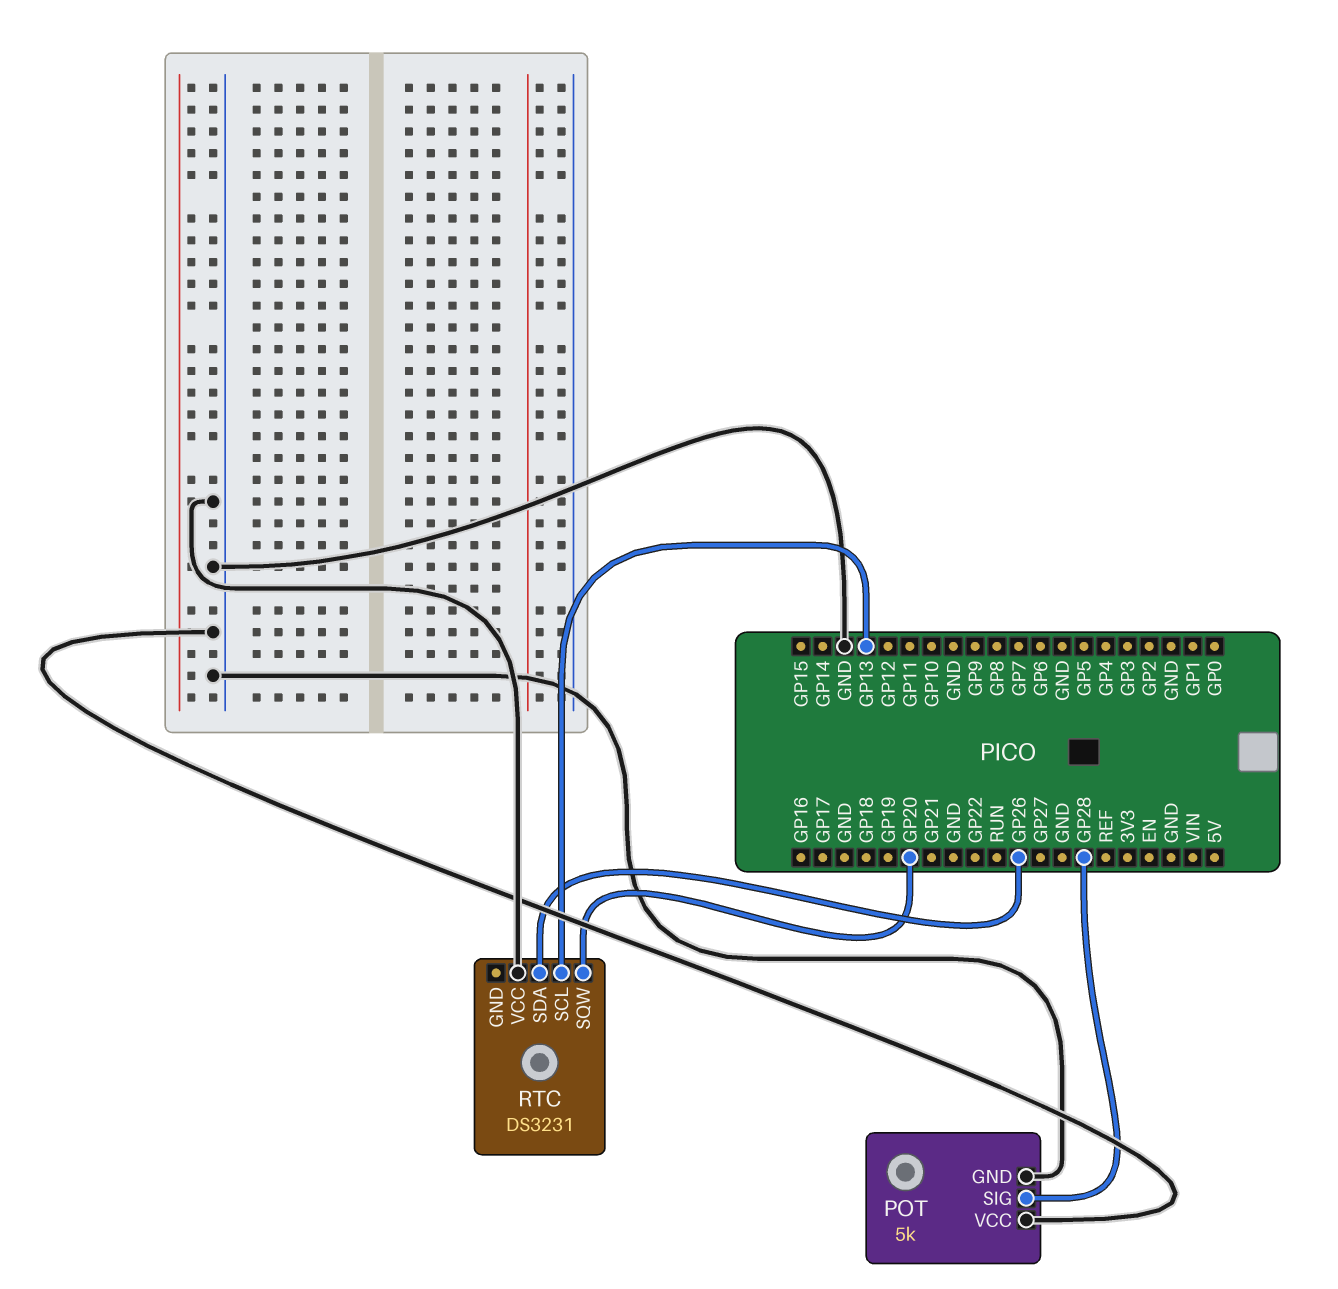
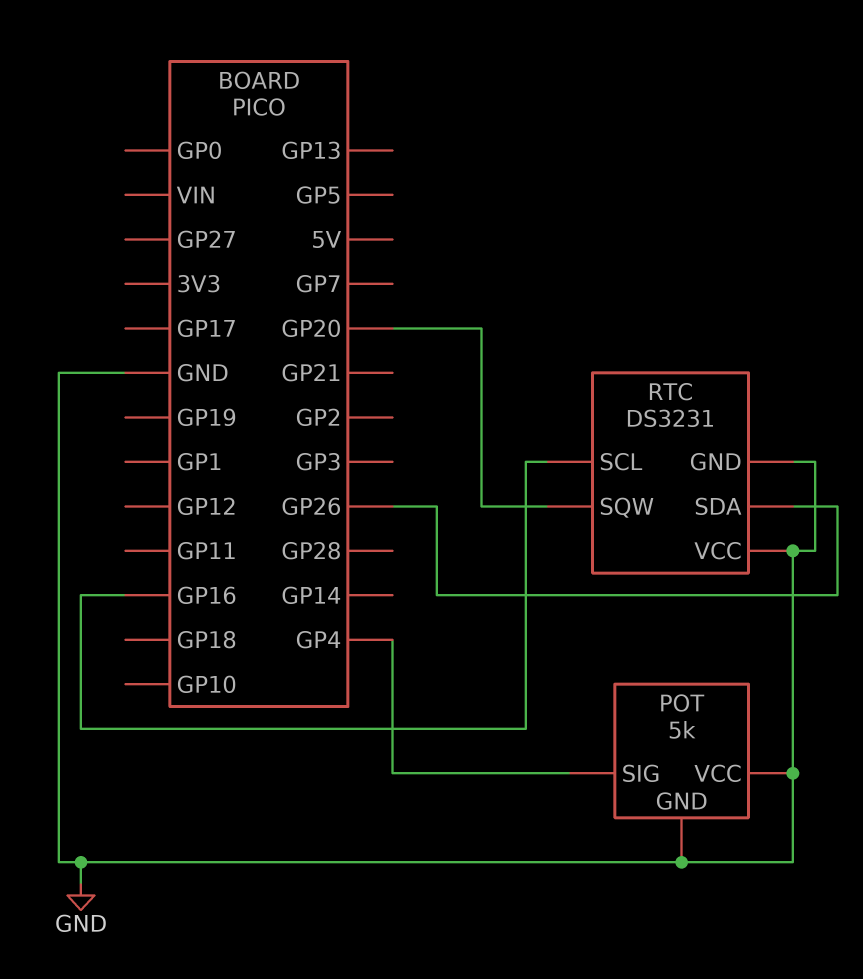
POT pin SIG: GP28 -> GP4
RTC pin GND: none -> GND
RTC pin SCL: GP13 -> GP16

